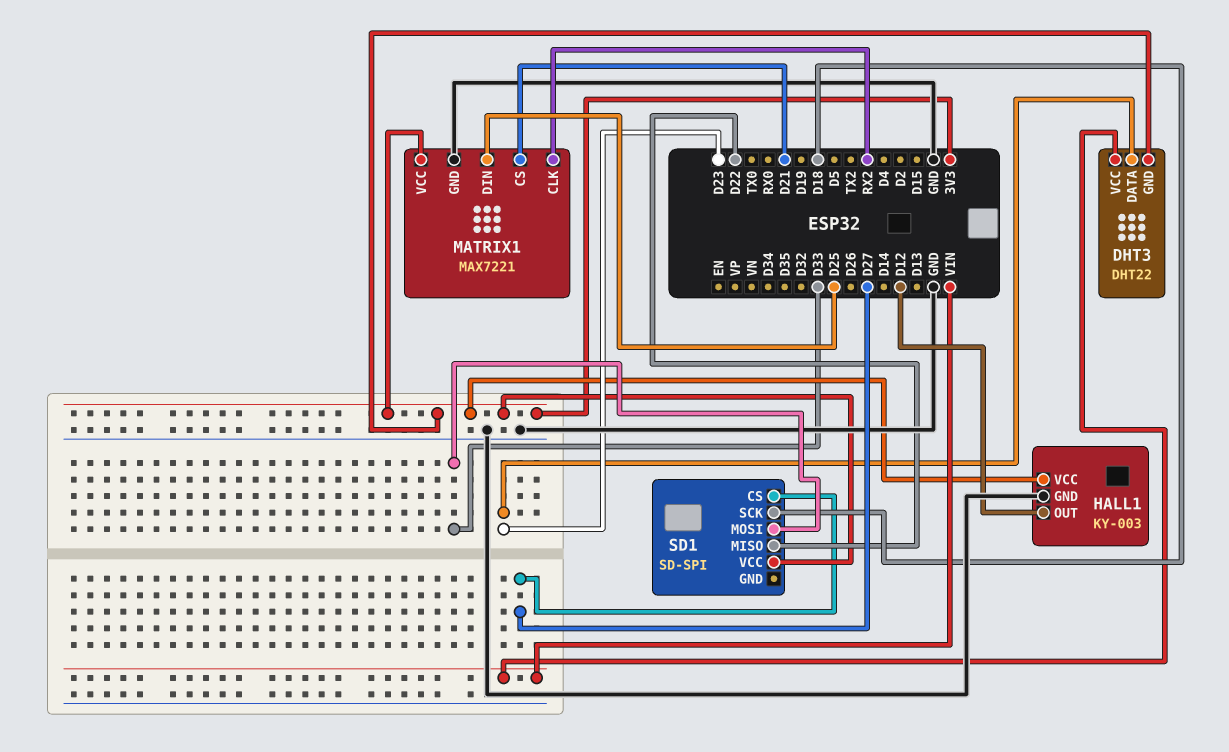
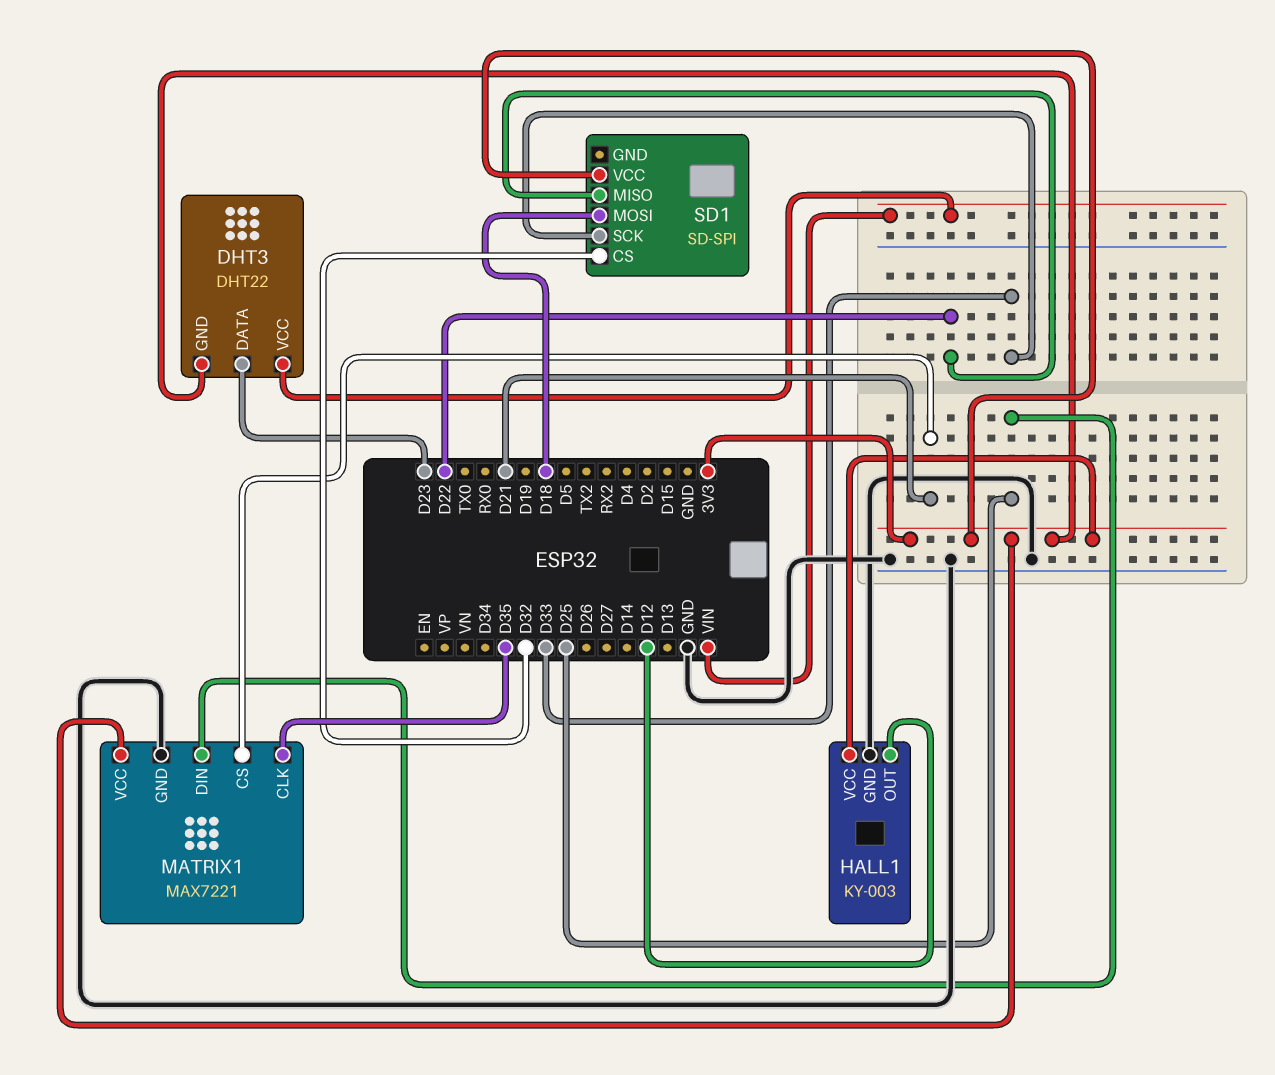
MATRIX1 pin CLK: RX2 -> D35
SD1 pin CS: D27 -> D32
SD1 pin MOSI: D33 -> D18
SD1 pin SCK: D18 -> D33

